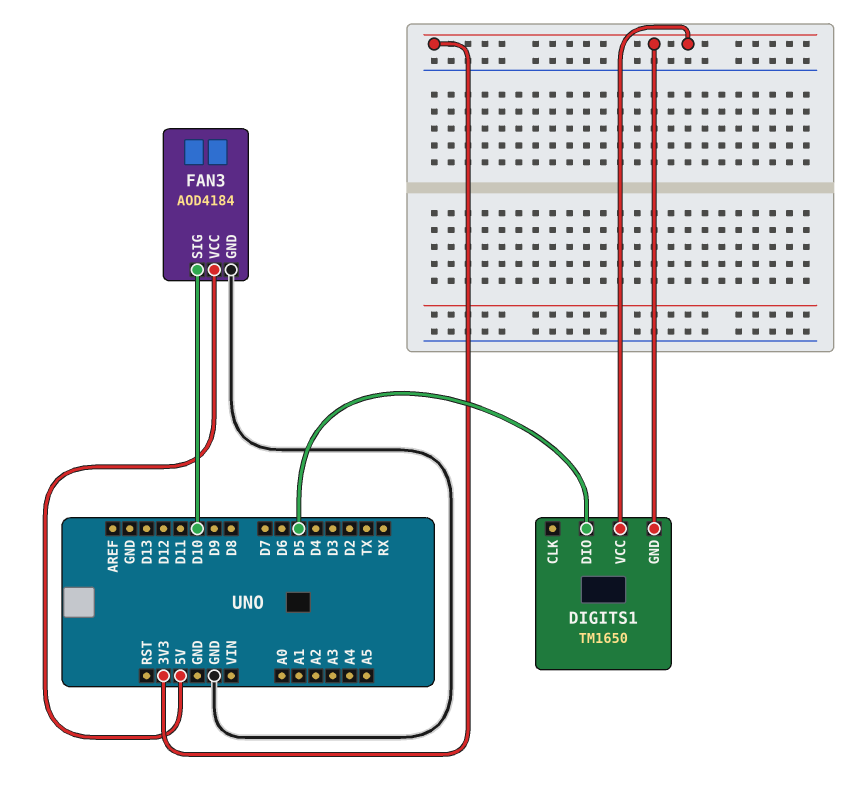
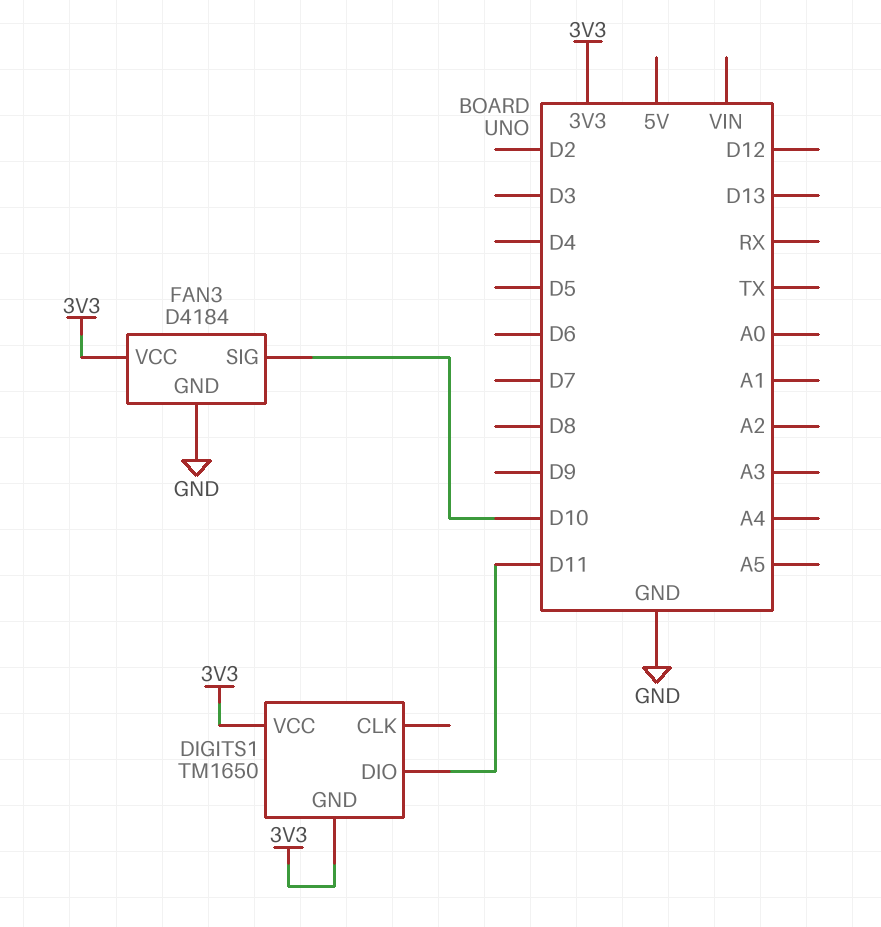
DIGITS1 pin DIO: D5 -> D11
FAN3: AOD4184 -> D4184
FAN3 pin VCC: 5V -> 3V3

